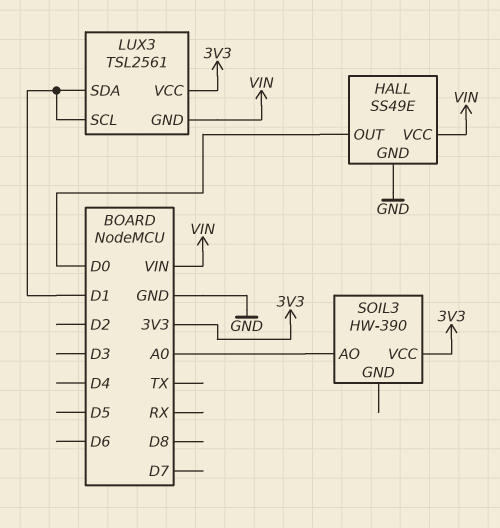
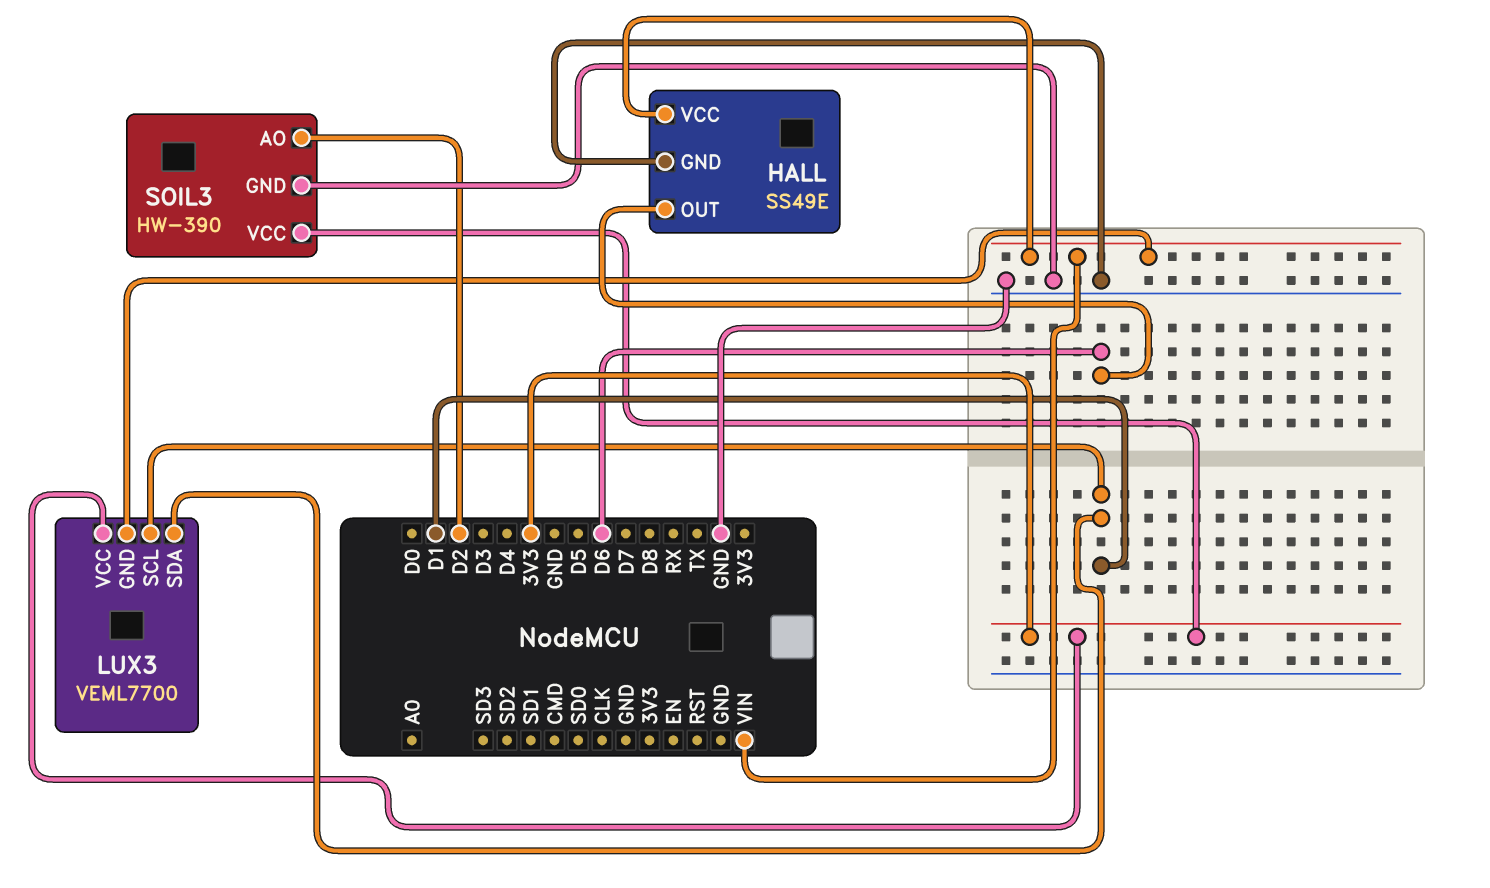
HALL pin OUT: D0 -> D6
LUX3: TSL2561 -> VEML7700
SOIL3 pin AO: A0 -> D2
SOIL3 pin GND: none -> GND

